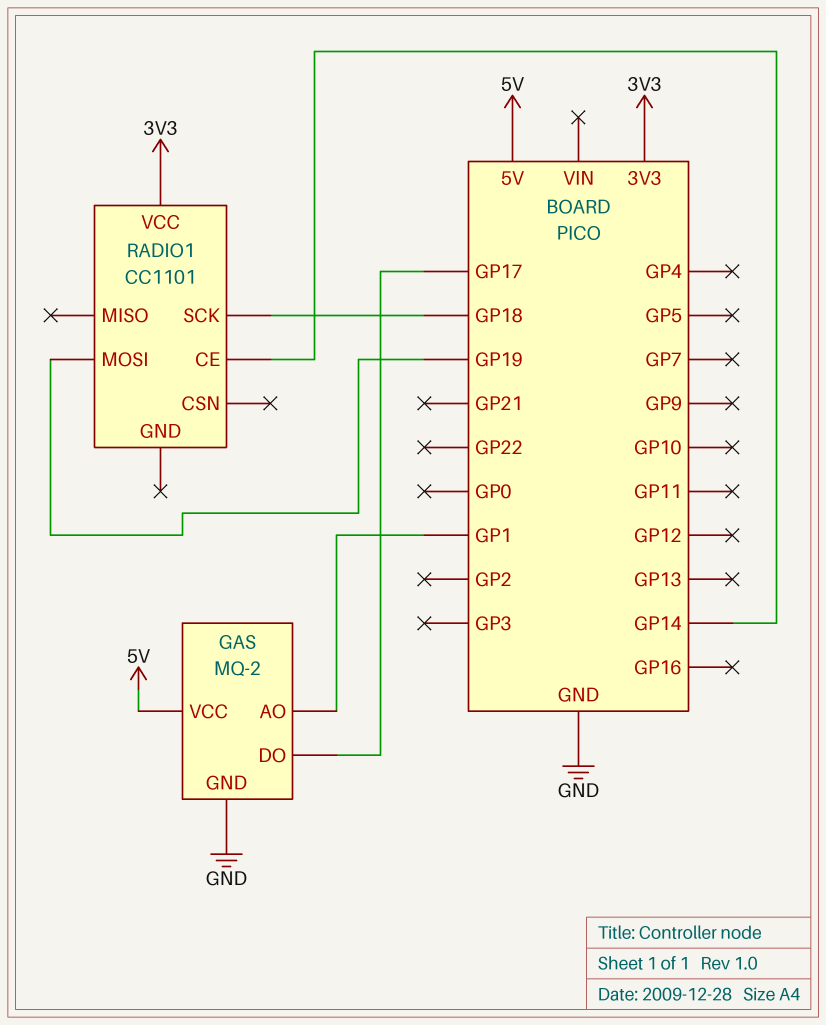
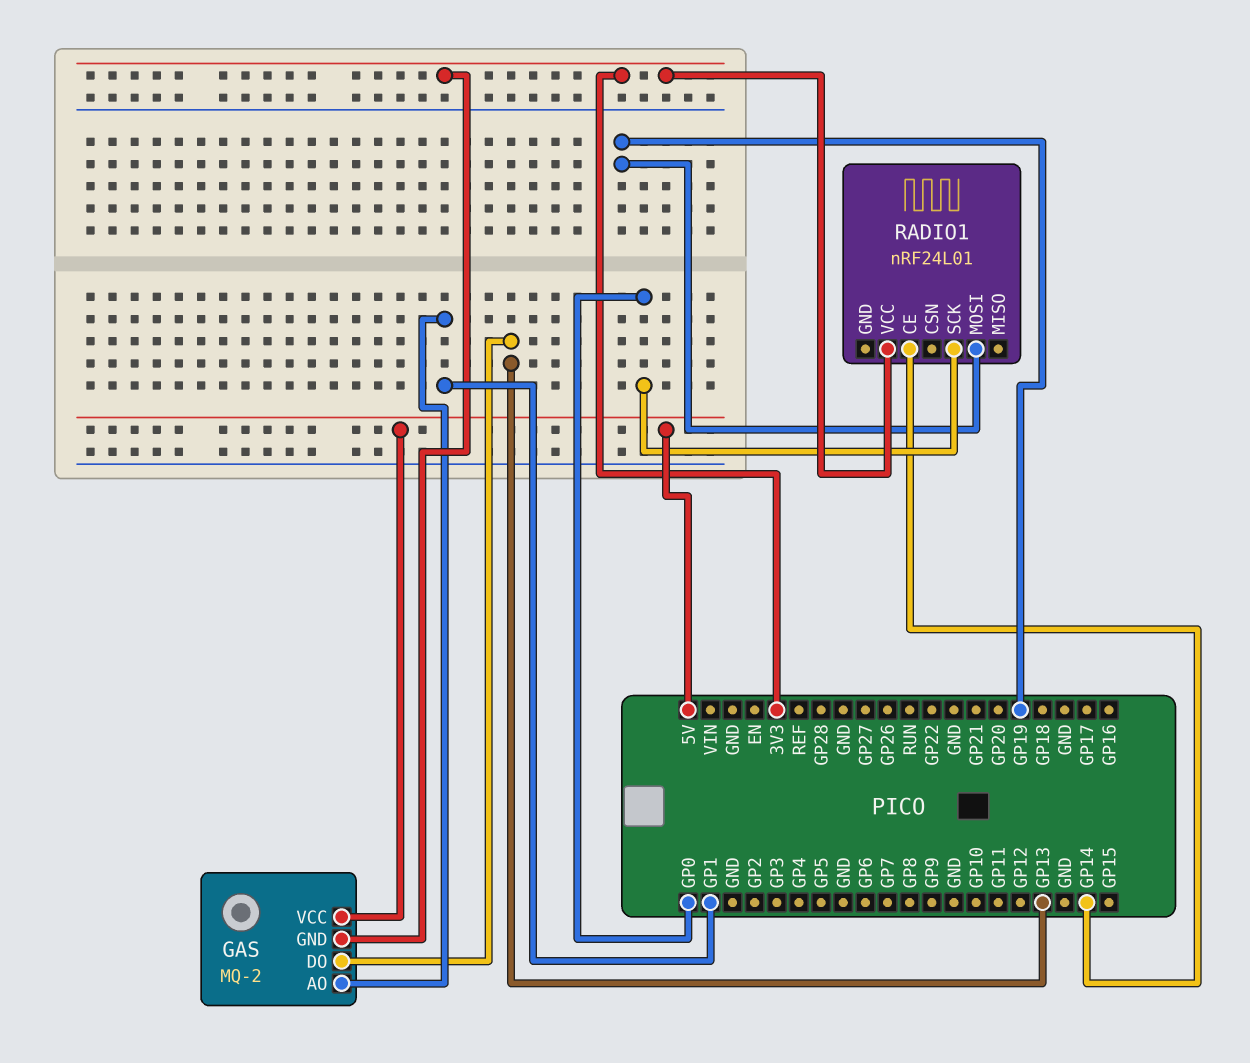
GAS pin DO: GP17 -> GP13
GAS pin GND: GND -> 3V3
RADIO1: CC1101 -> nRF24L01
RADIO1 pin SCK: GP18 -> GP0

